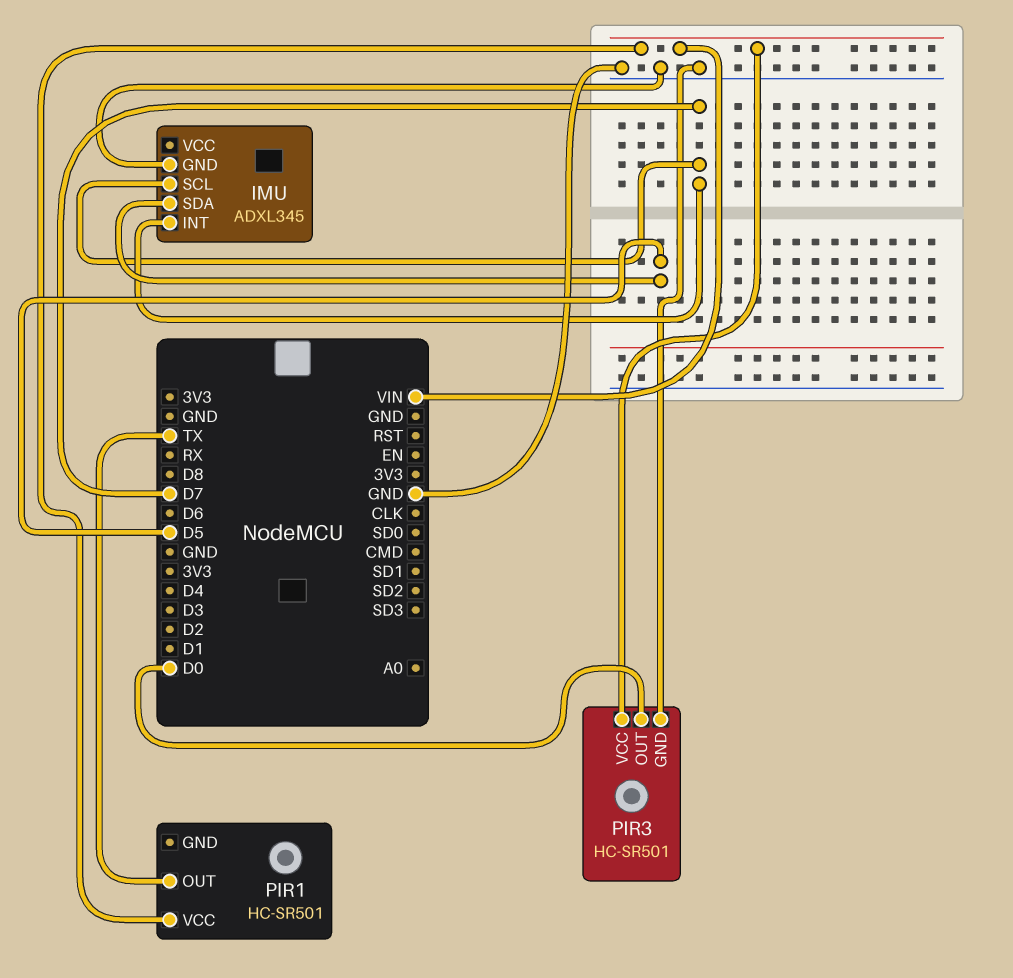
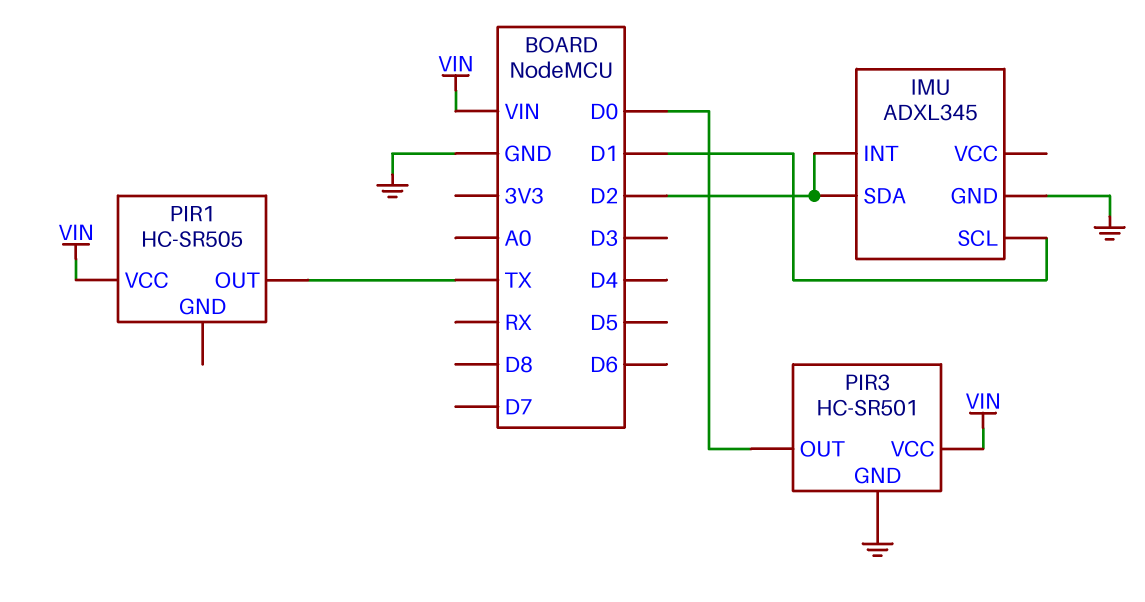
IMU pin INT: D7 -> D2
IMU pin SCL: D7 -> D1
IMU pin SDA: D5 -> D2
PIR1: HC-SR501 -> HC-SR505

